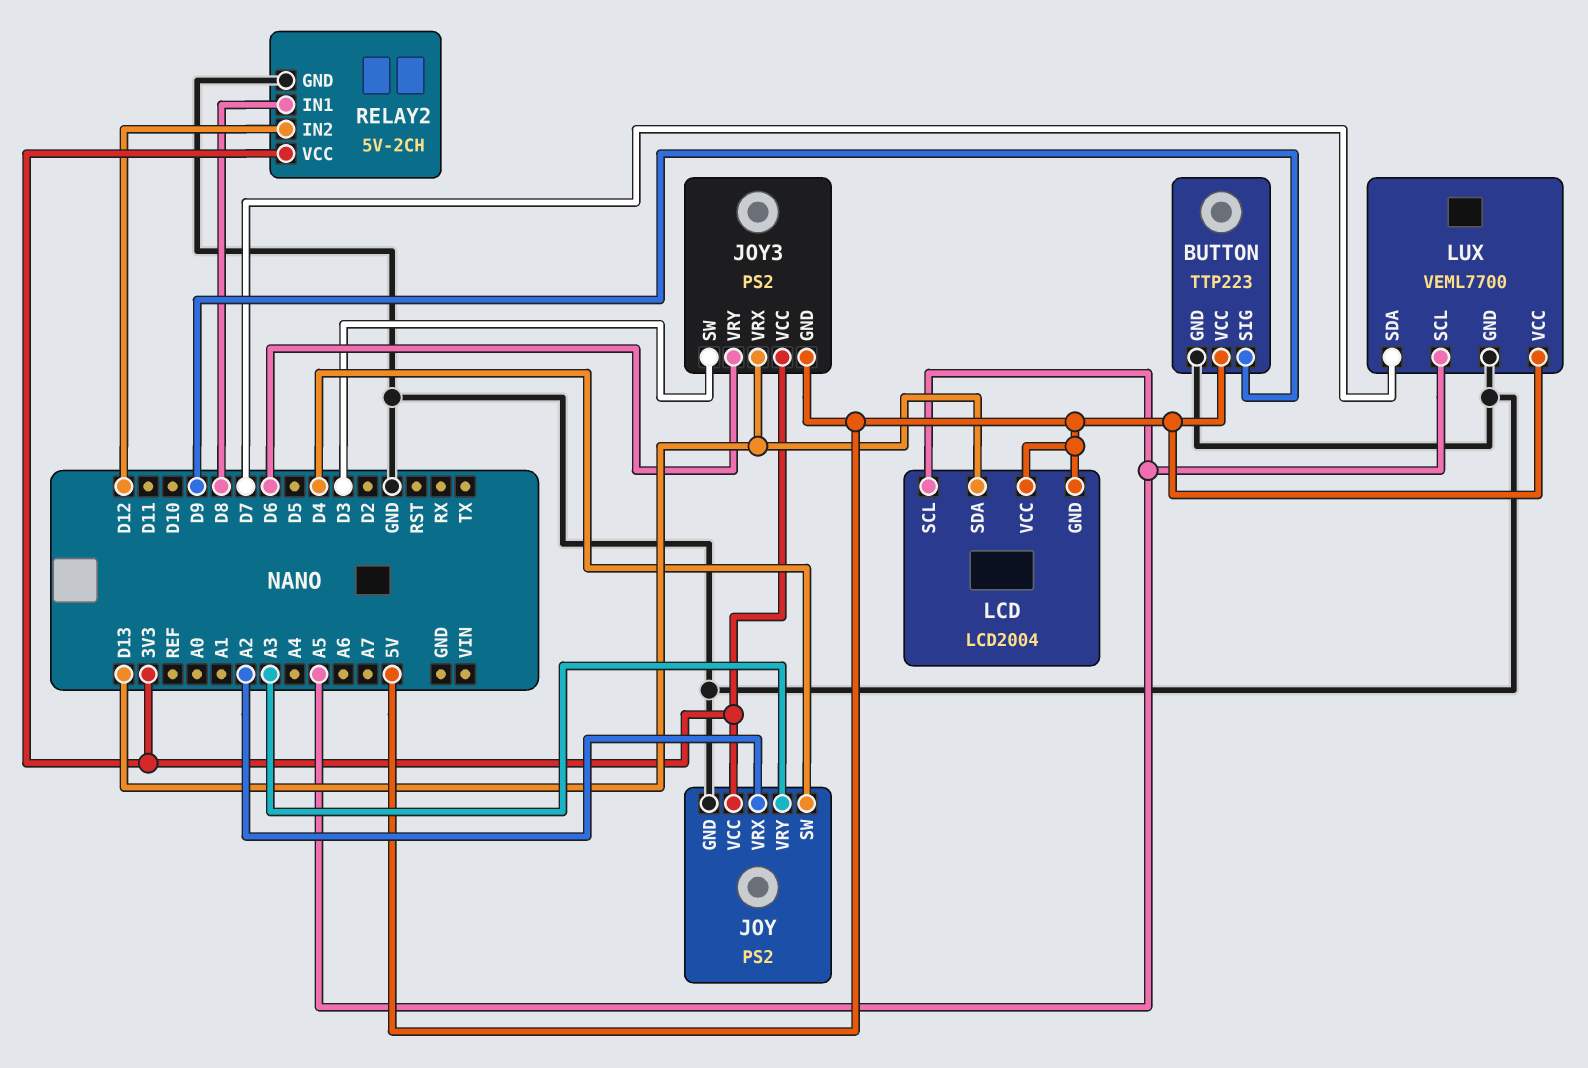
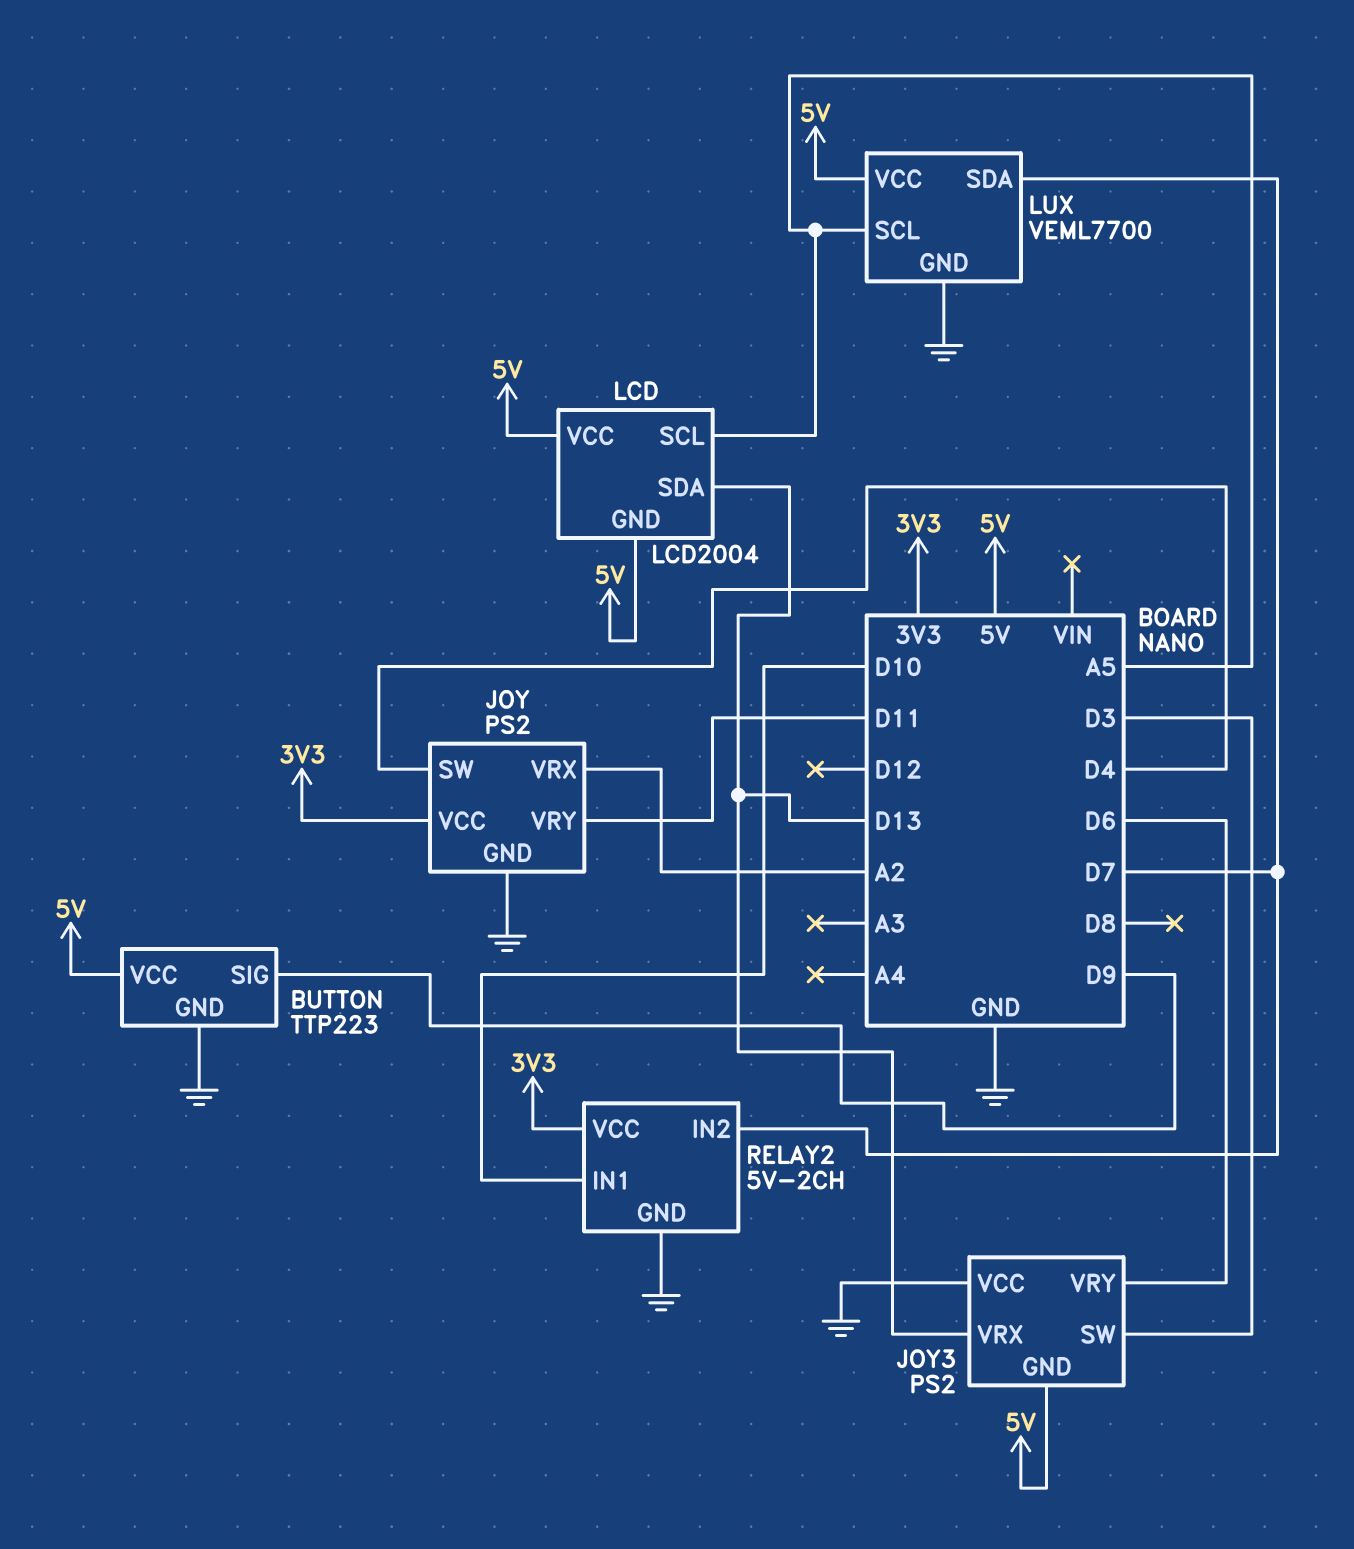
JOY pin VRY: A3 -> D11
JOY3 pin VCC: 3V3 -> GND
RELAY2 pin IN1: D8 -> D10
RELAY2 pin IN2: D12 -> D7

